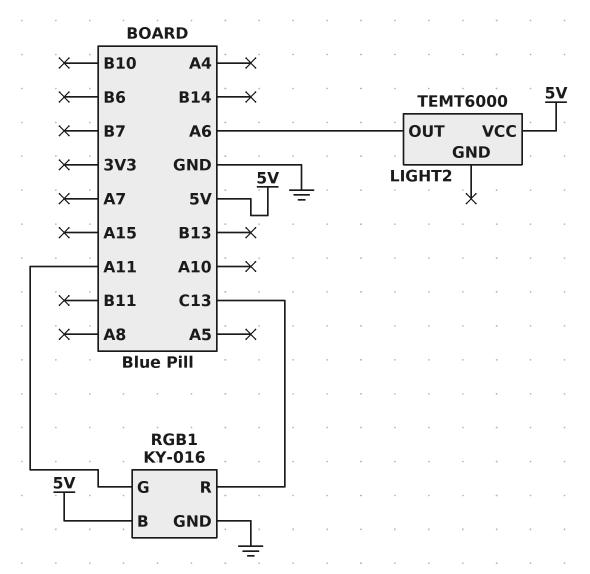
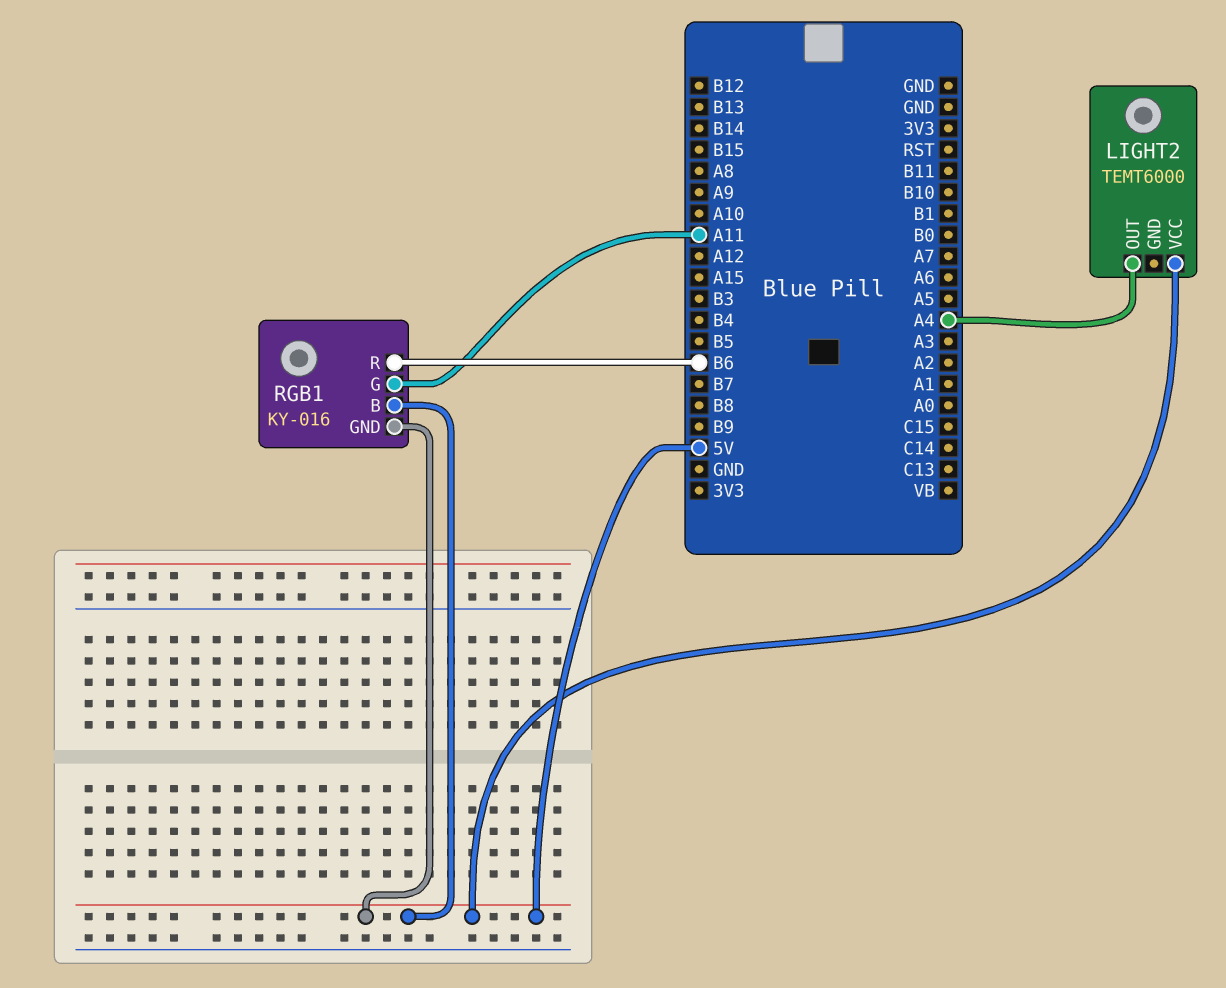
LIGHT2 pin OUT: A6 -> A4
RGB1 pin GND: GND -> 5V
RGB1 pin R: C13 -> B6

